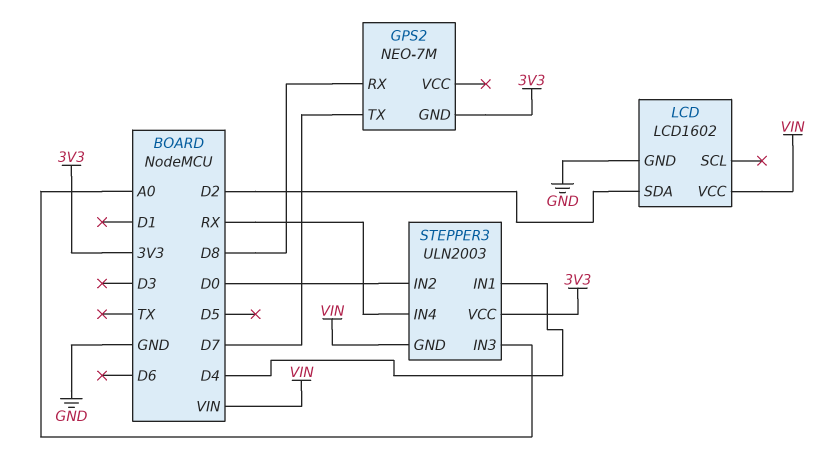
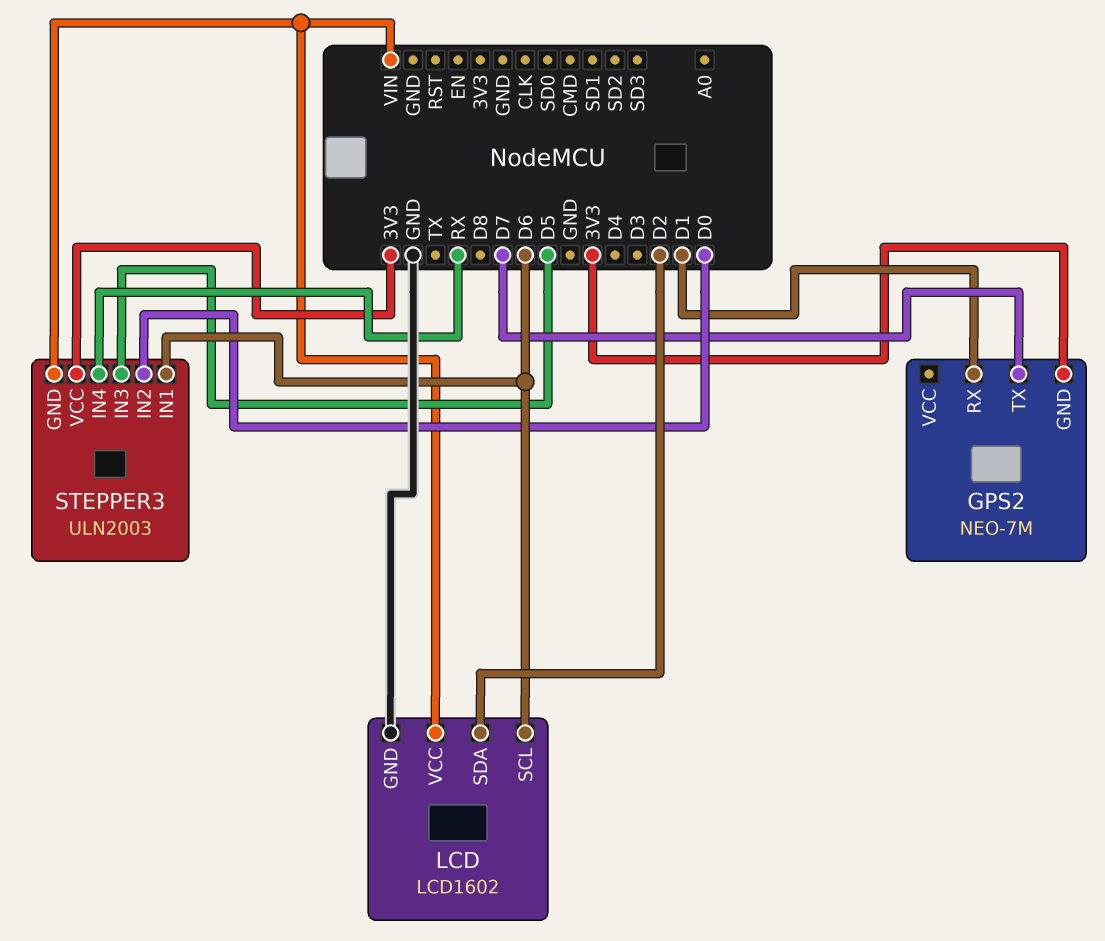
GPS2 pin RX: D8 -> D1
LCD pin SCL: none -> D6
STEPPER3 pin IN1: D4 -> D6
STEPPER3 pin IN3: A0 -> D5

